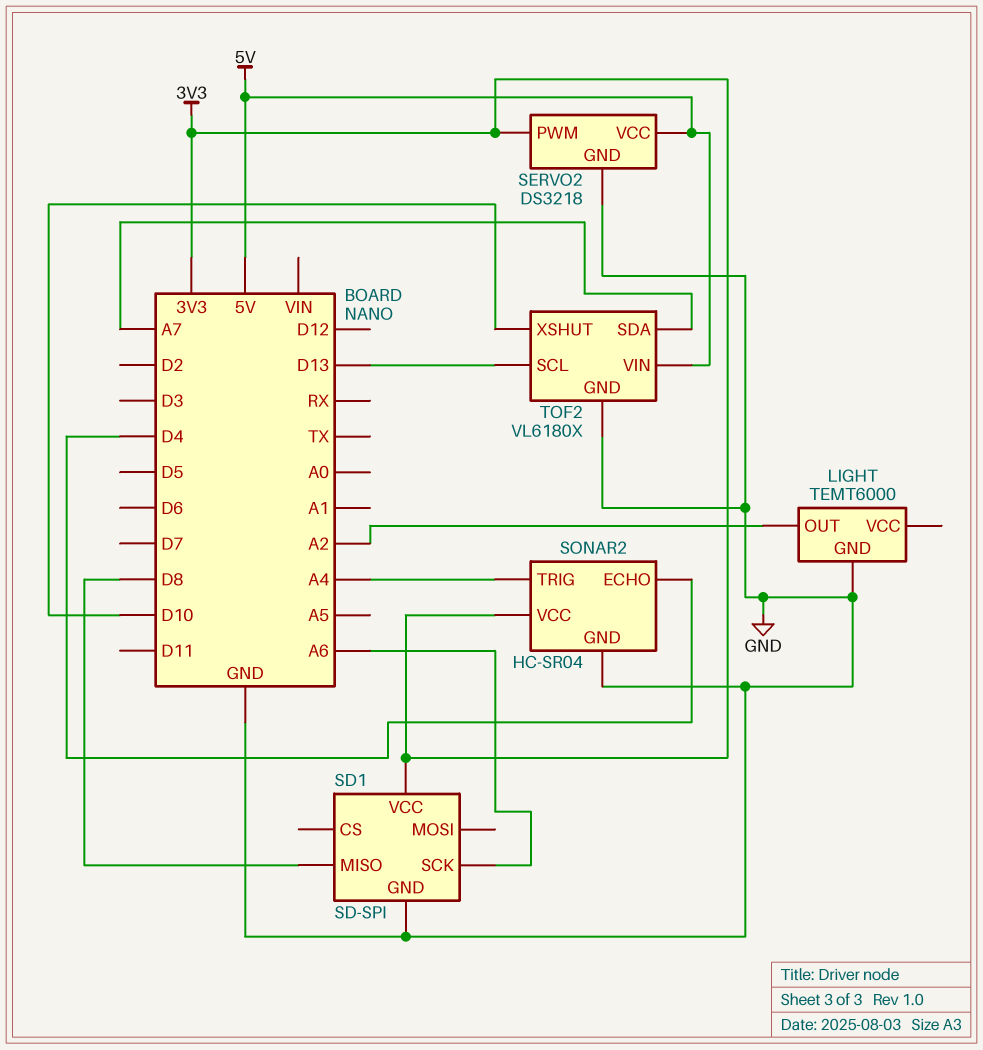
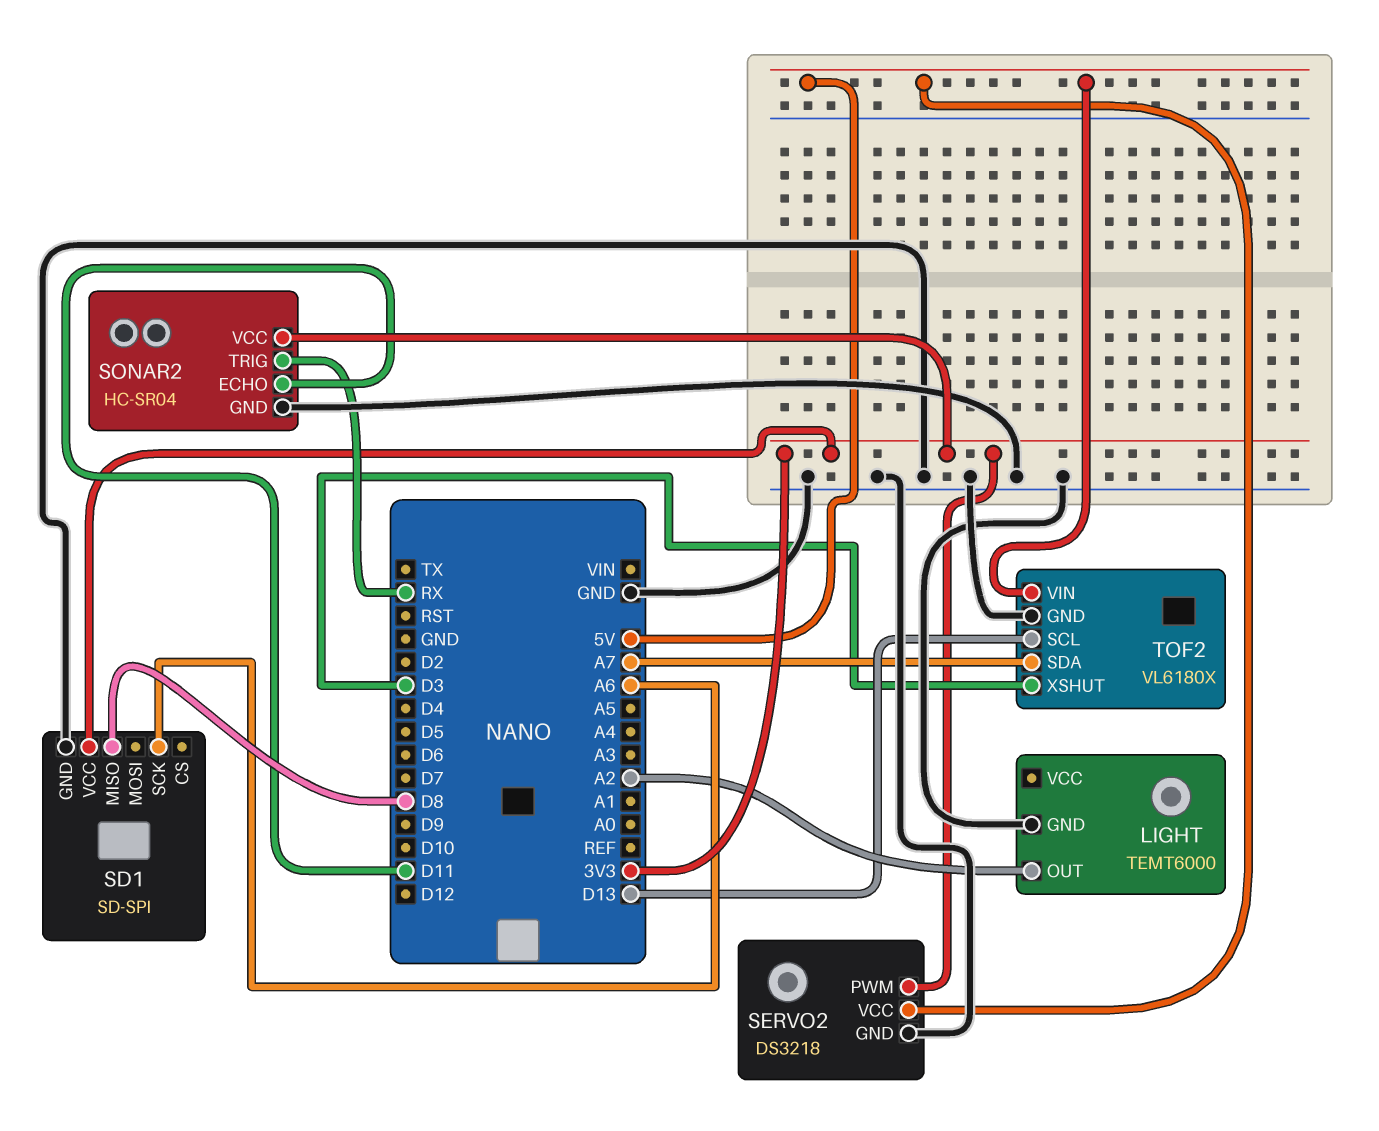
SONAR2 pin ECHO: D4 -> D11
SONAR2 pin TRIG: A4 -> RX
TOF2 pin XSHUT: D10 -> D3

